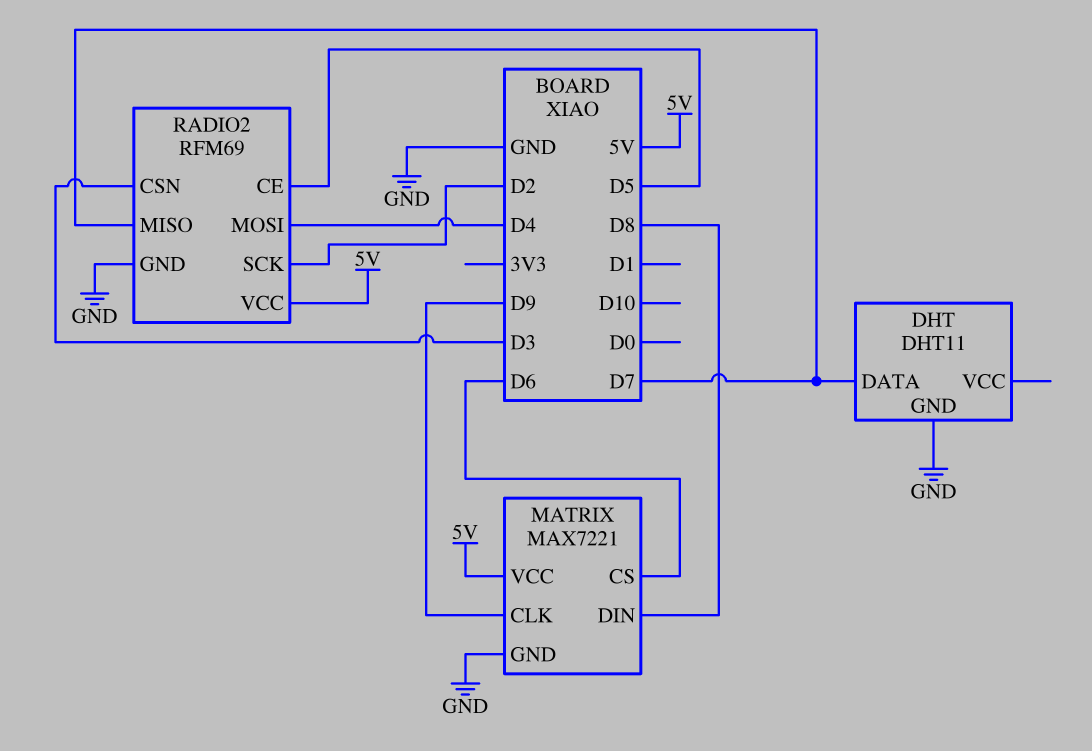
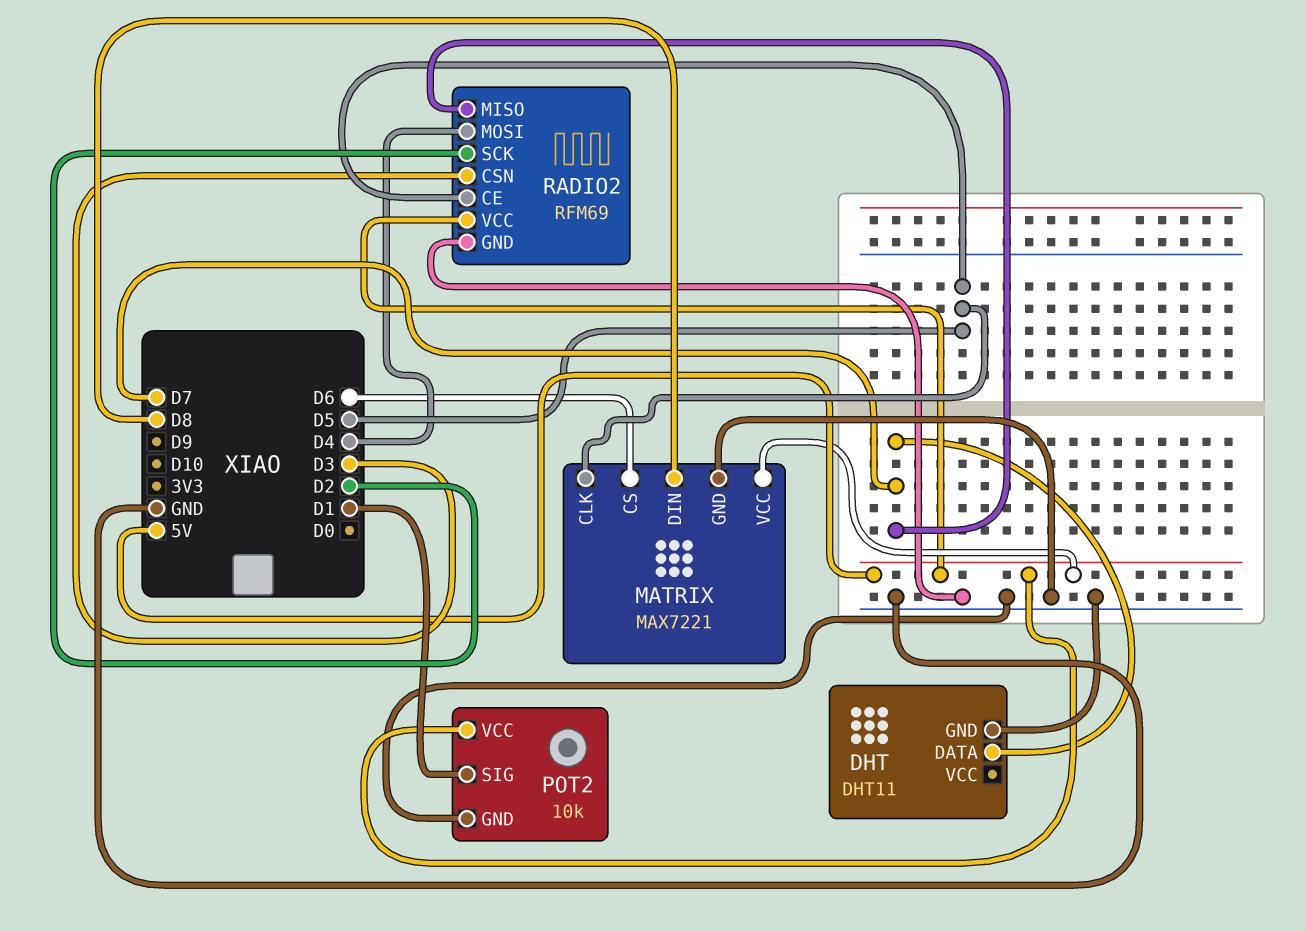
MATRIX pin CLK: D9 -> D5
POT2: none -> 10k
POT2 pin GND: none -> GND
POT2 pin SIG: none -> D1
POT2 pin VCC: none -> 5V

